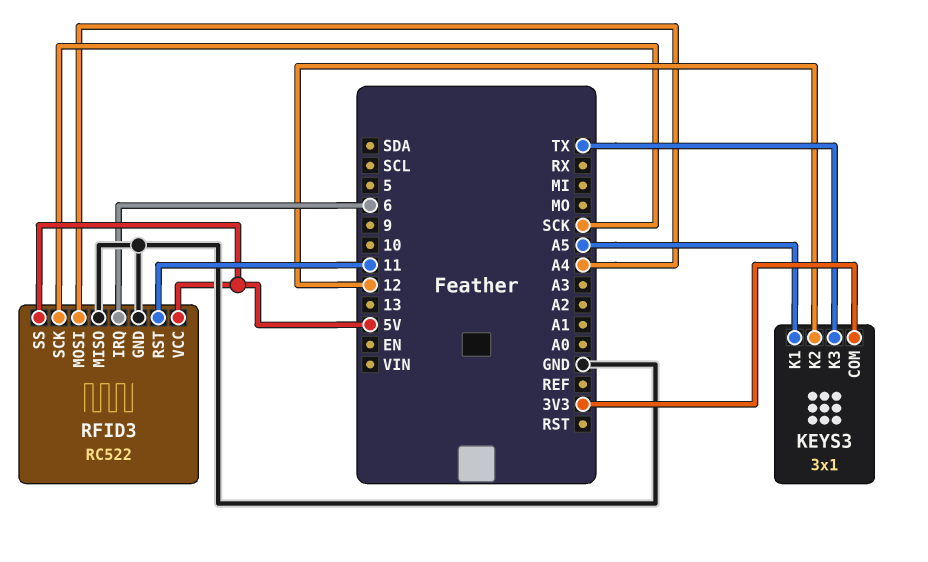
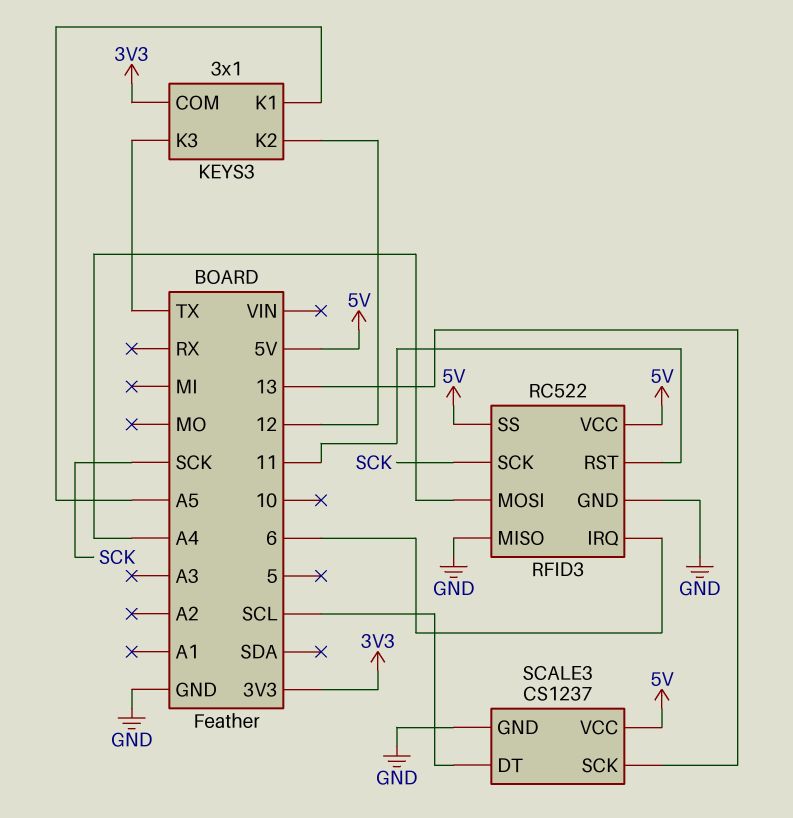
SCALE3: none -> CS1237
SCALE3 pin DT: none -> SCL
SCALE3 pin GND: none -> GND
SCALE3 pin SCK: none -> 13
SCALE3 pin VCC: none -> 5V

